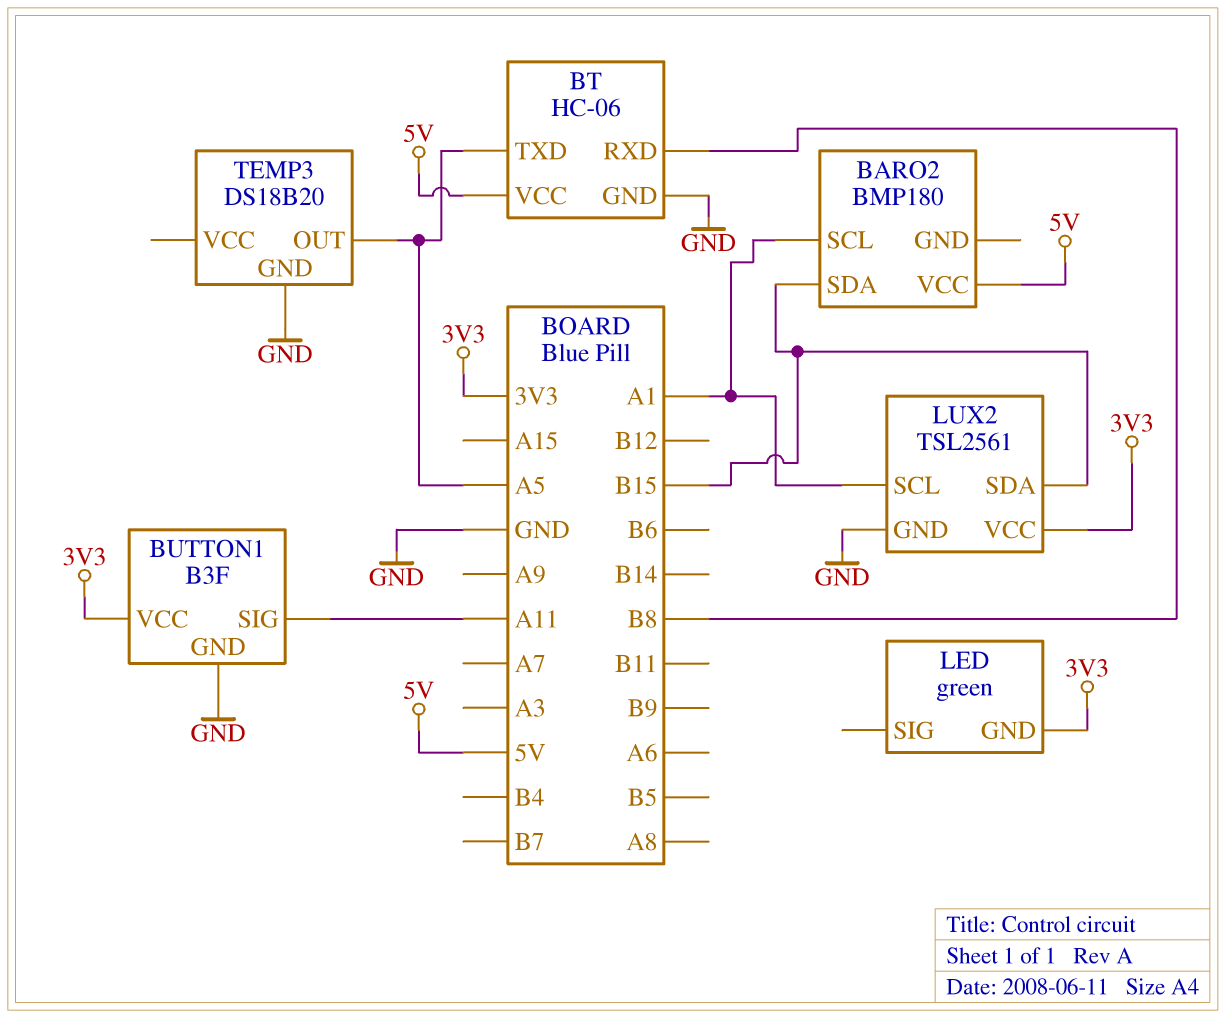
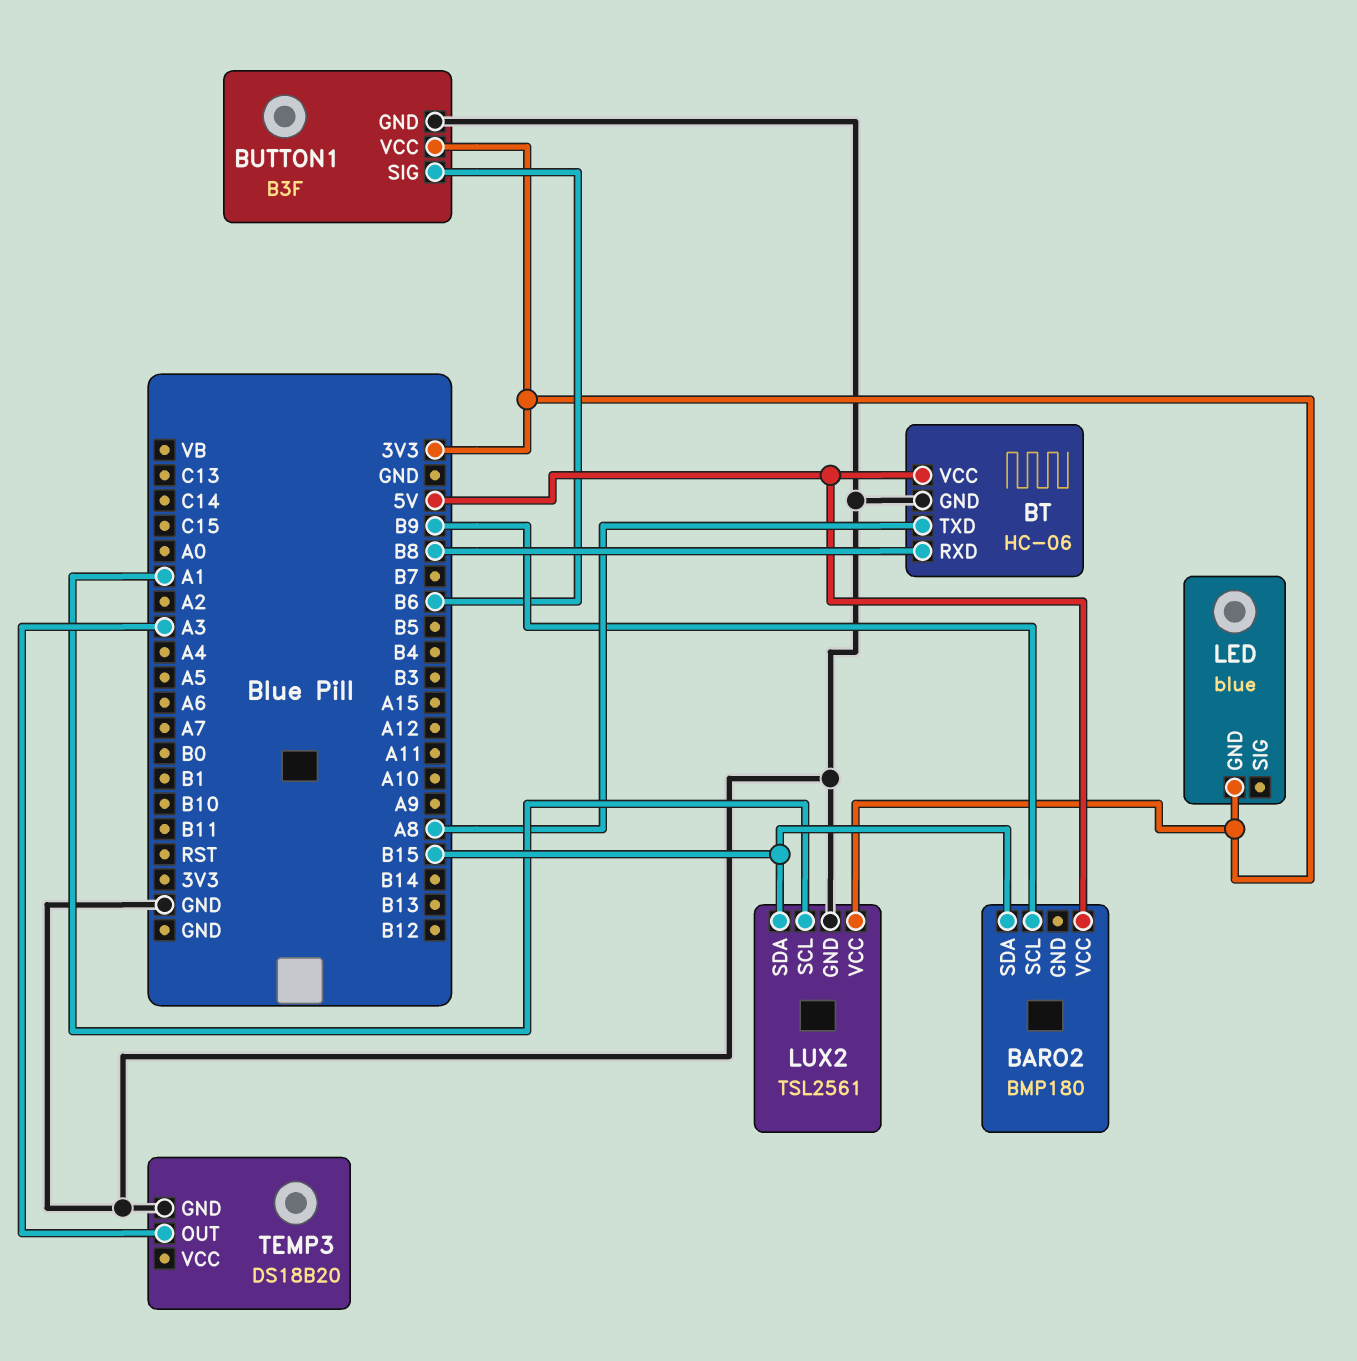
BARO2 pin SCL: A1 -> B9
BT pin TXD: A5 -> A8
BUTTON1 pin SIG: A11 -> B6
LED: green -> blue
TEMP3 pin OUT: A5 -> A3

